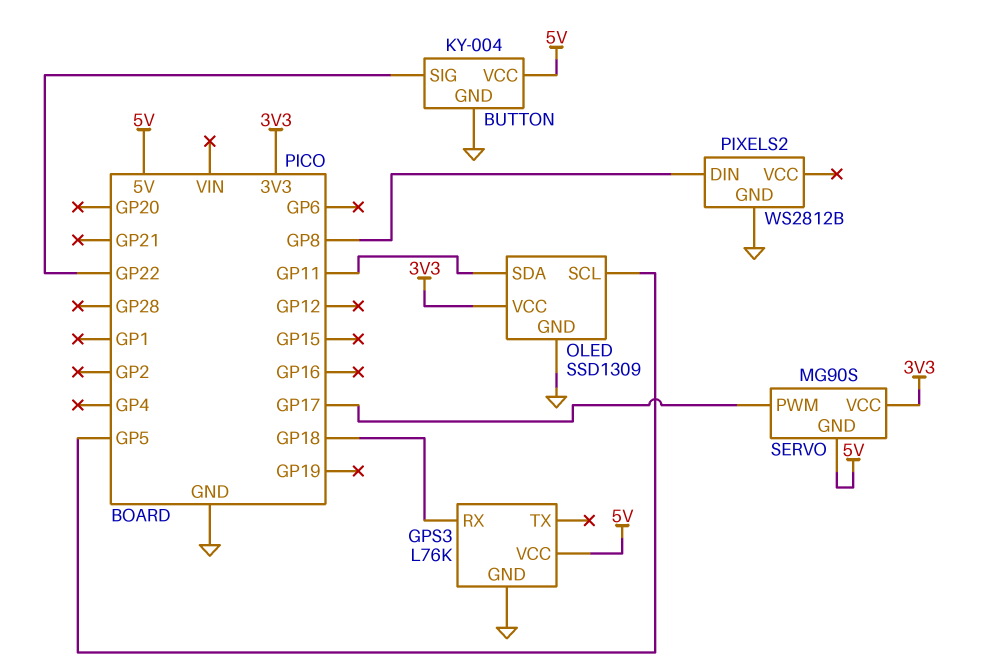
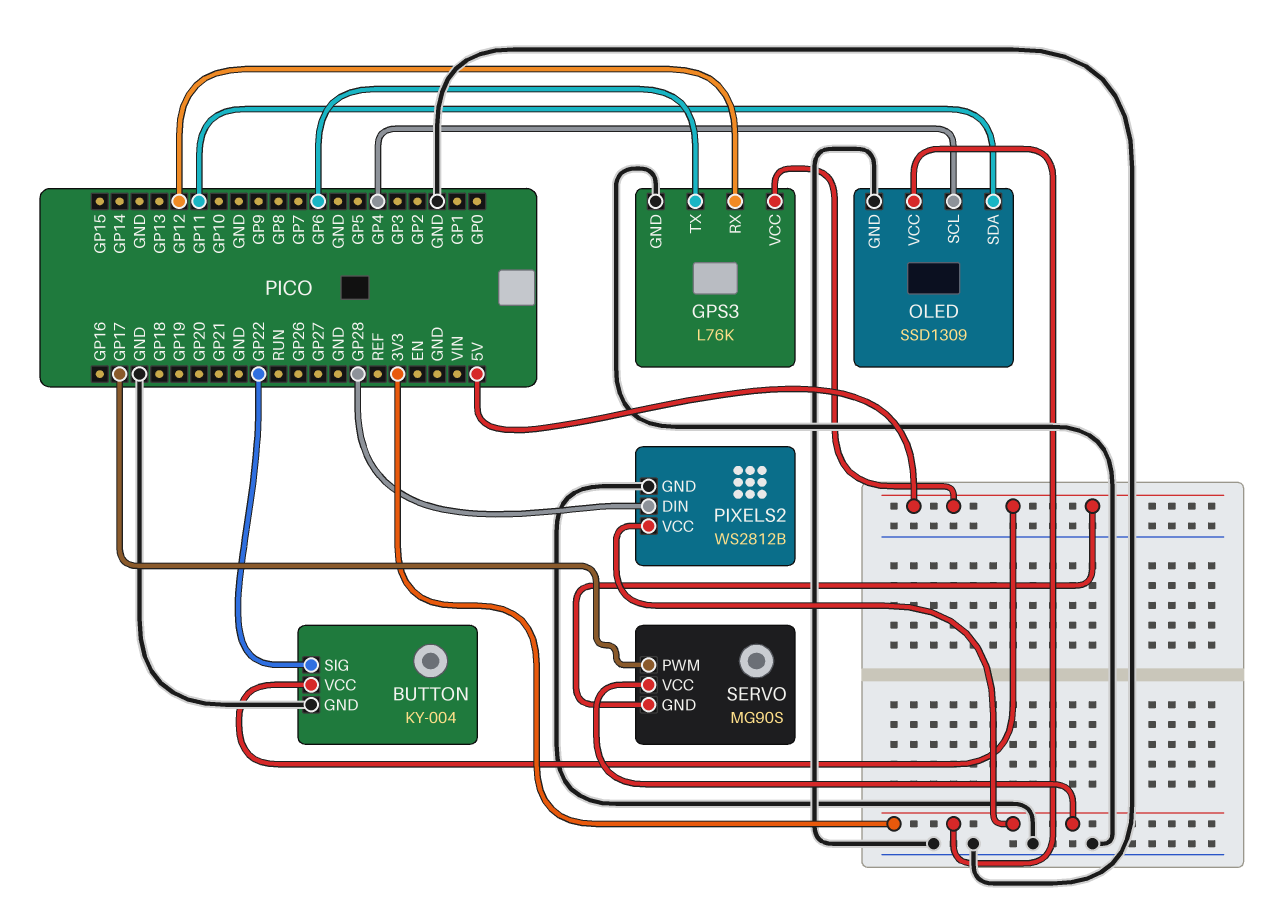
GPS3 pin RX: GP18 -> GP12
GPS3 pin TX: none -> GP6
OLED pin SCL: GP5 -> GP4
PIXELS2 pin DIN: GP8 -> GP28
PIXELS2 pin VCC: none -> 3V3

